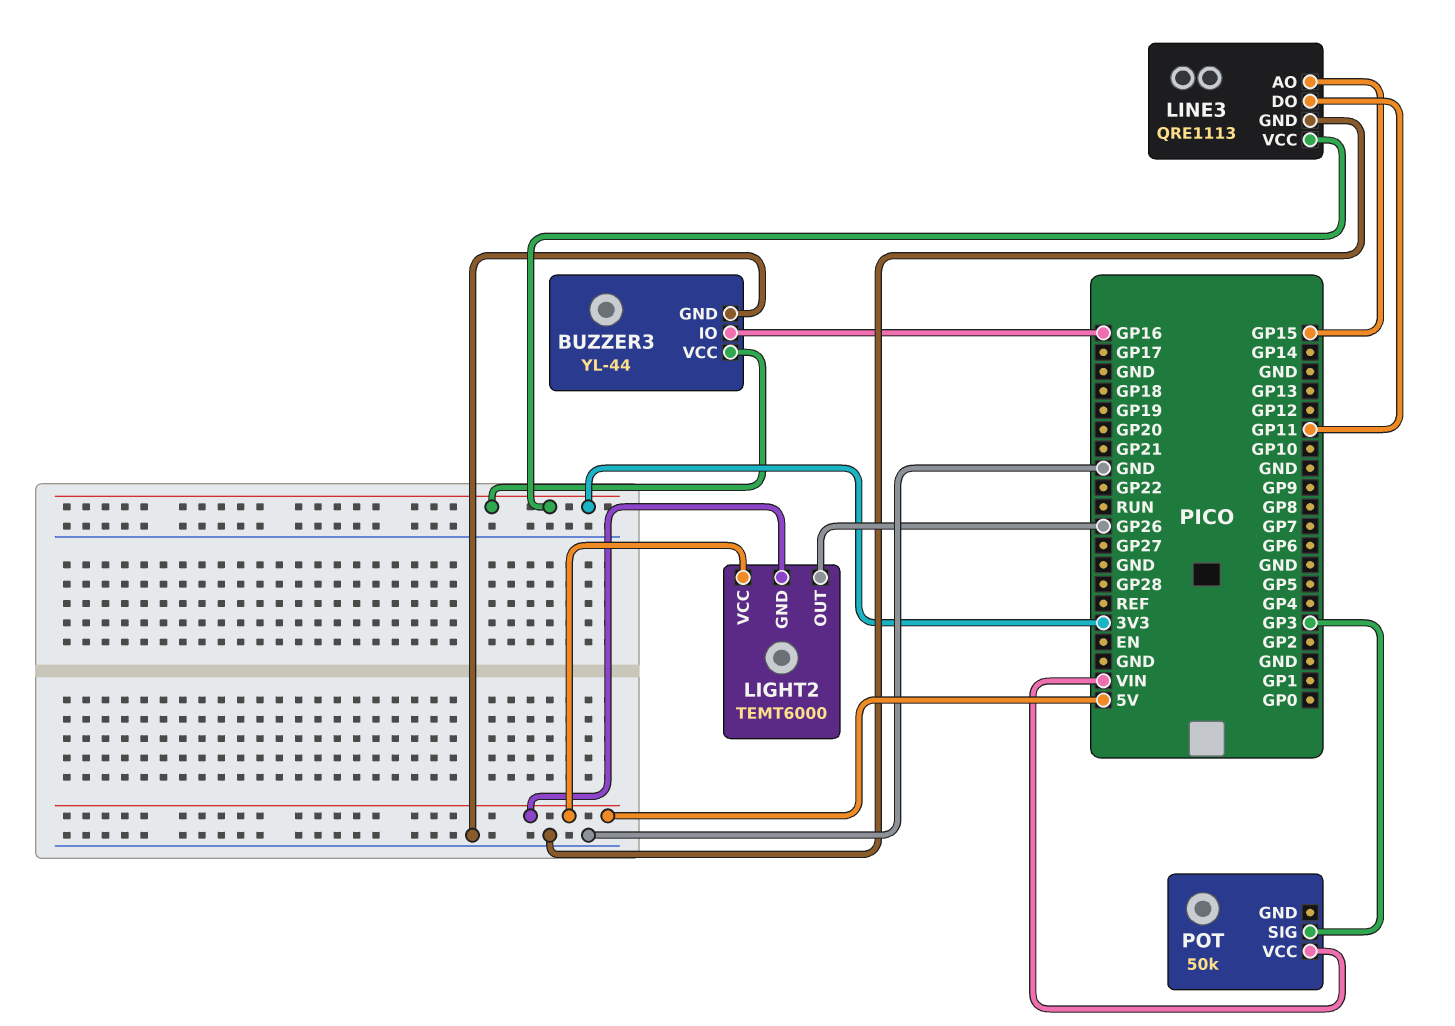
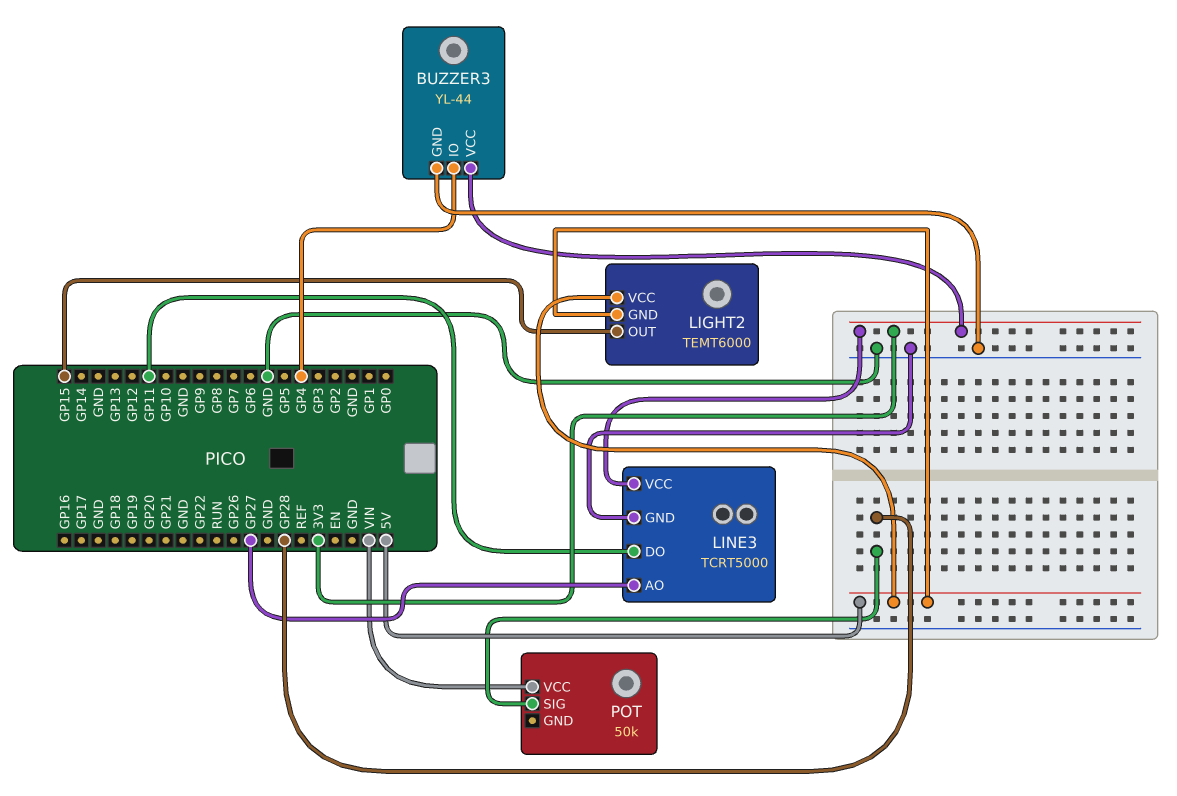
BUZZER3 pin IO: GP16 -> GP4
LIGHT2 pin OUT: GP26 -> GP15
LINE3: QRE1113 -> TCRT5000
LINE3 pin AO: GP15 -> GP27
POT pin SIG: GP3 -> GP28

